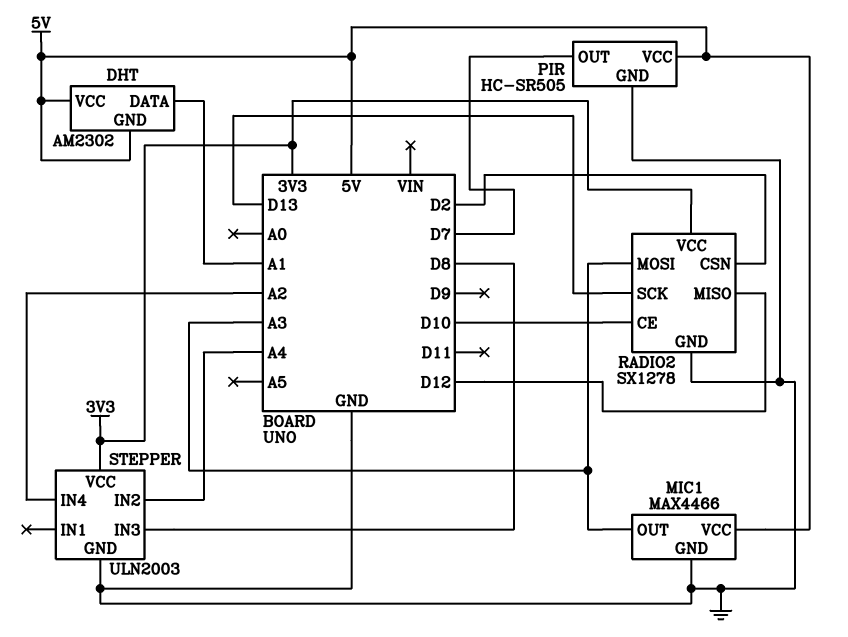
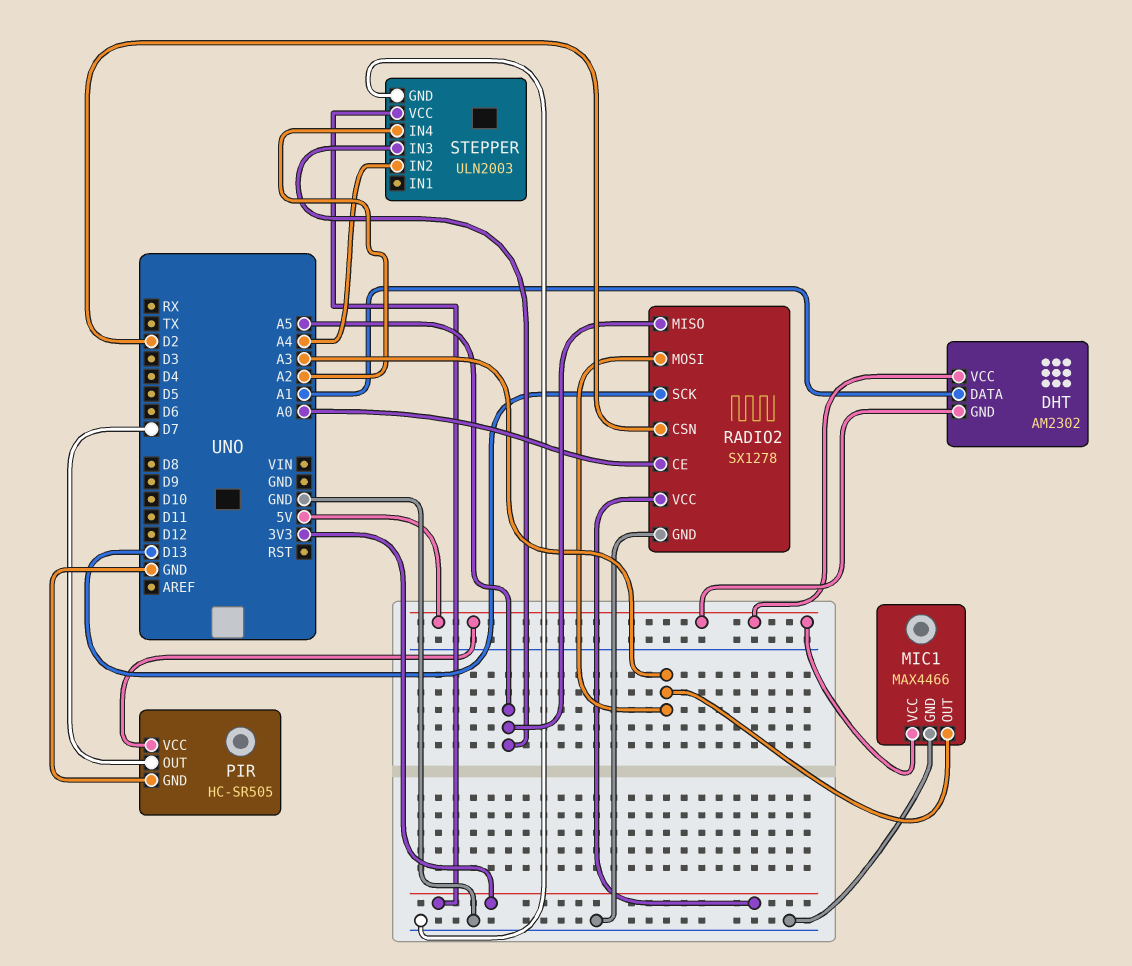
RADIO2 pin CE: D10 -> A0
RADIO2 pin MISO: D12 -> A5
STEPPER pin IN3: D8 -> A5

